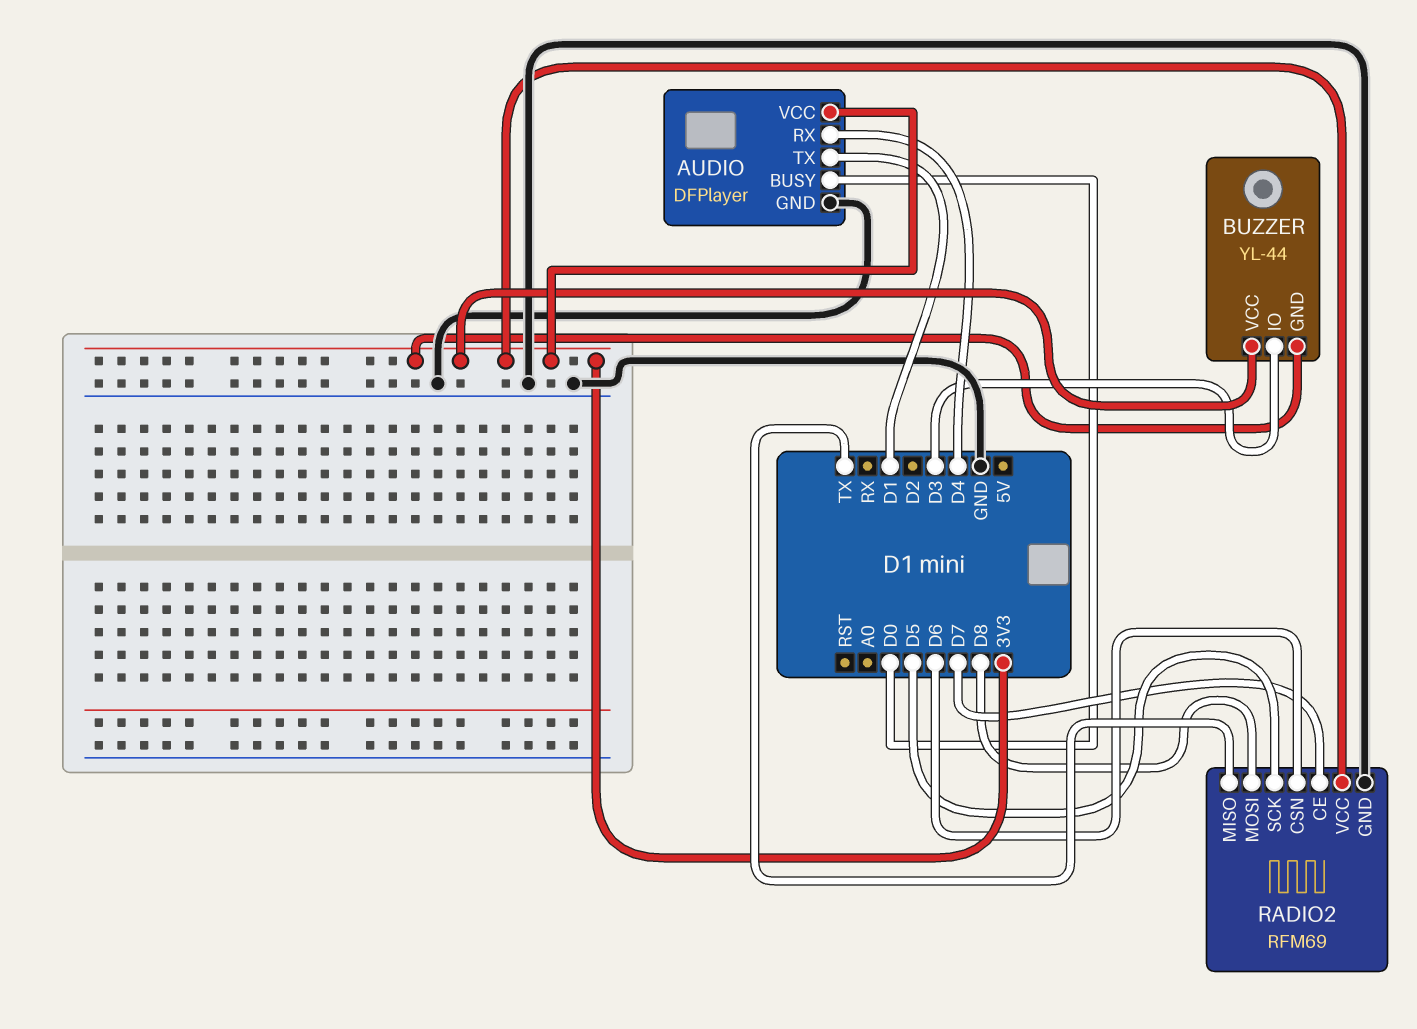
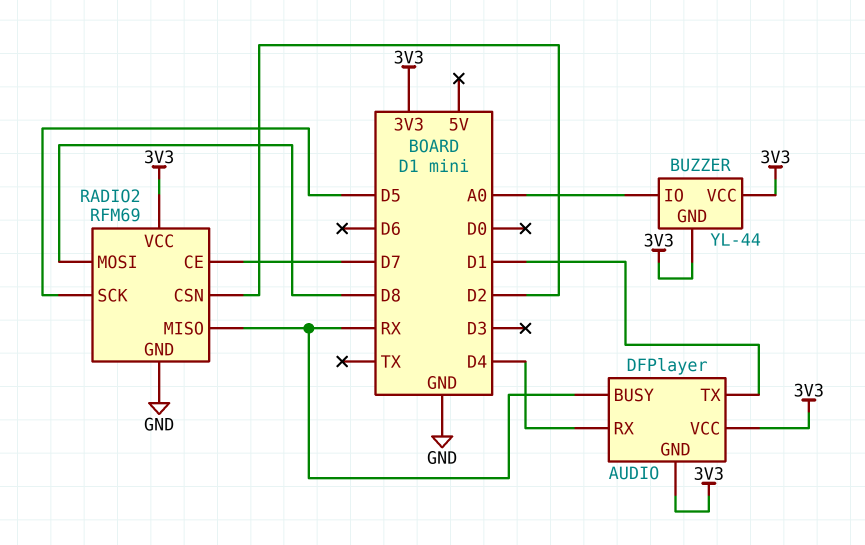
AUDIO pin BUSY: D0 -> RX
AUDIO pin GND: GND -> 3V3
BUZZER pin IO: D3 -> A0
RADIO2 pin CSN: D6 -> D2
RADIO2 pin MISO: TX -> RX

